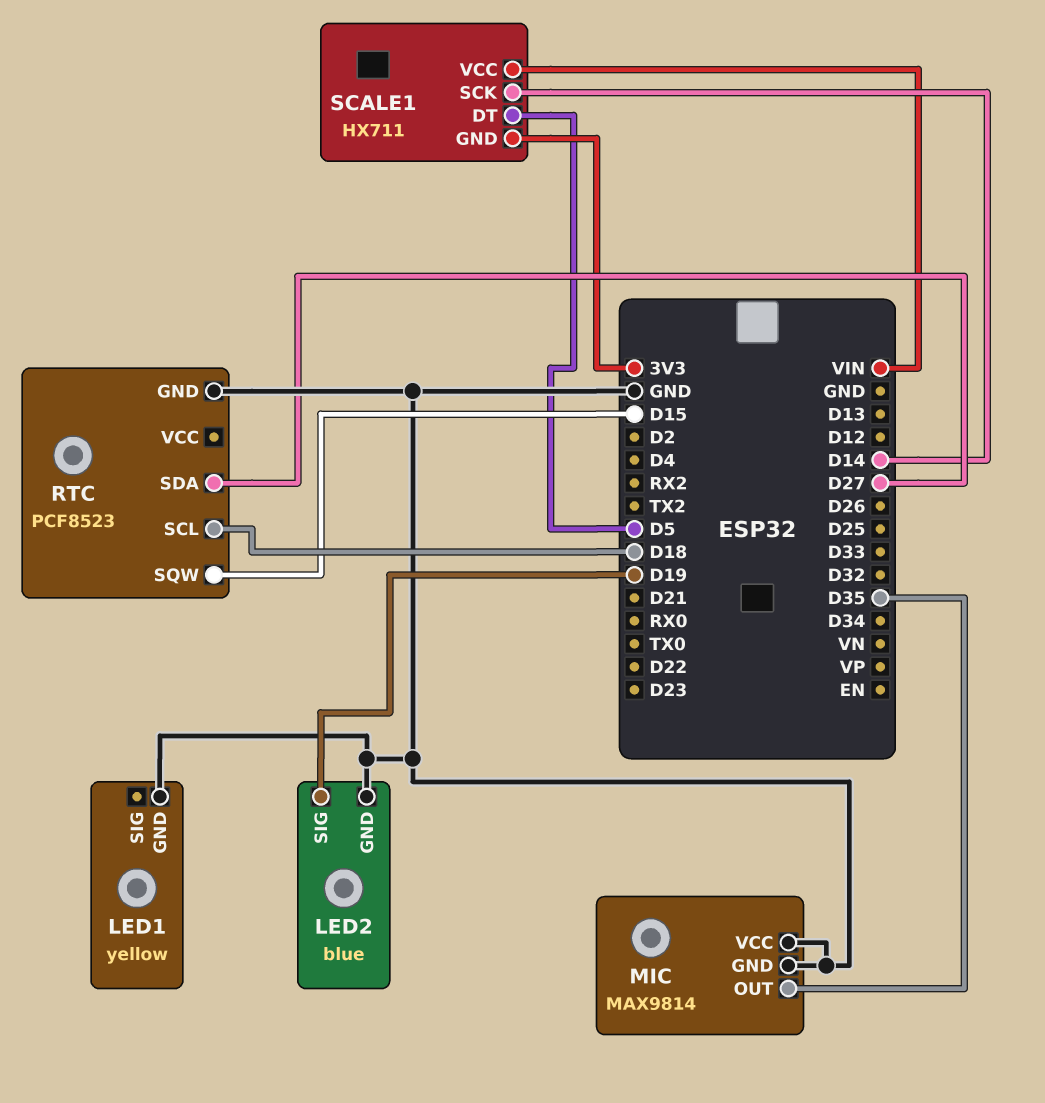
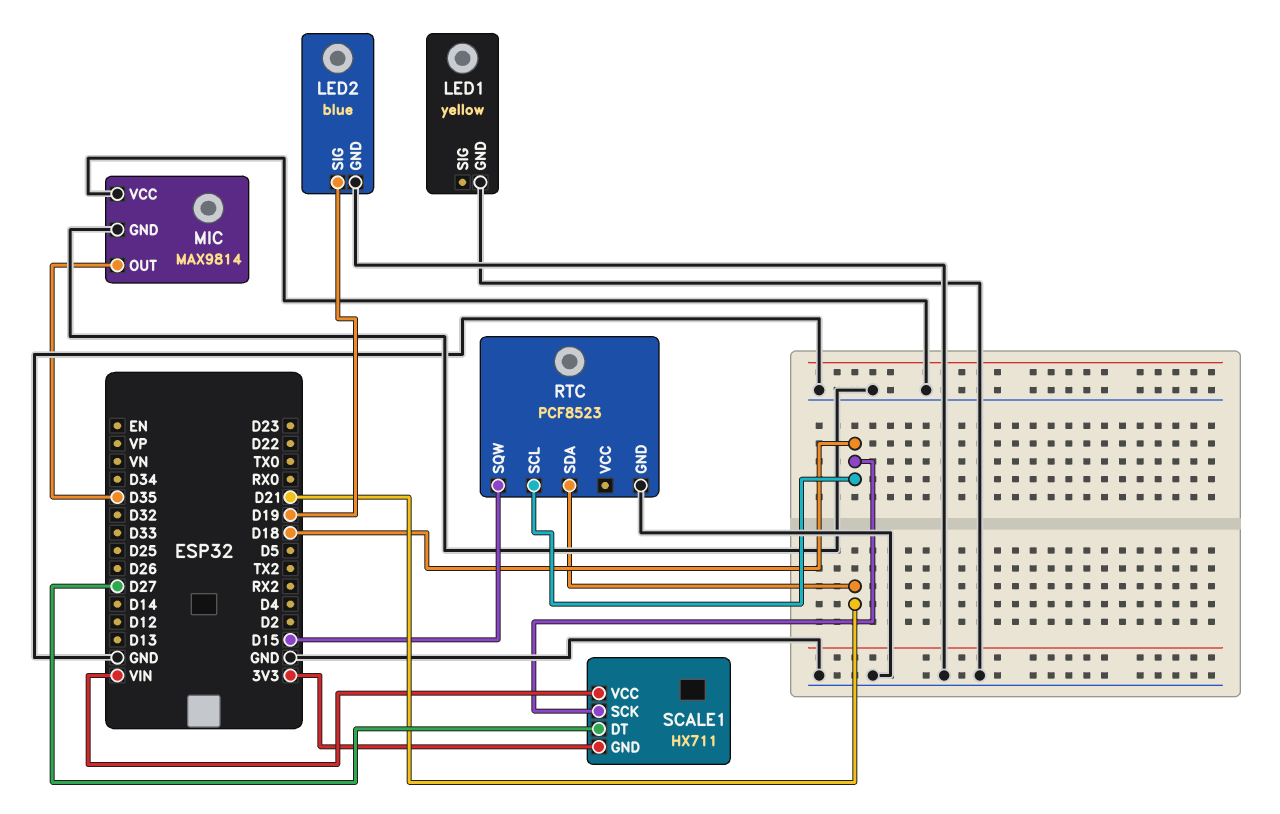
RTC pin SDA: D27 -> D21
SCALE1 pin DT: D5 -> D27
SCALE1 pin SCK: D14 -> D18

